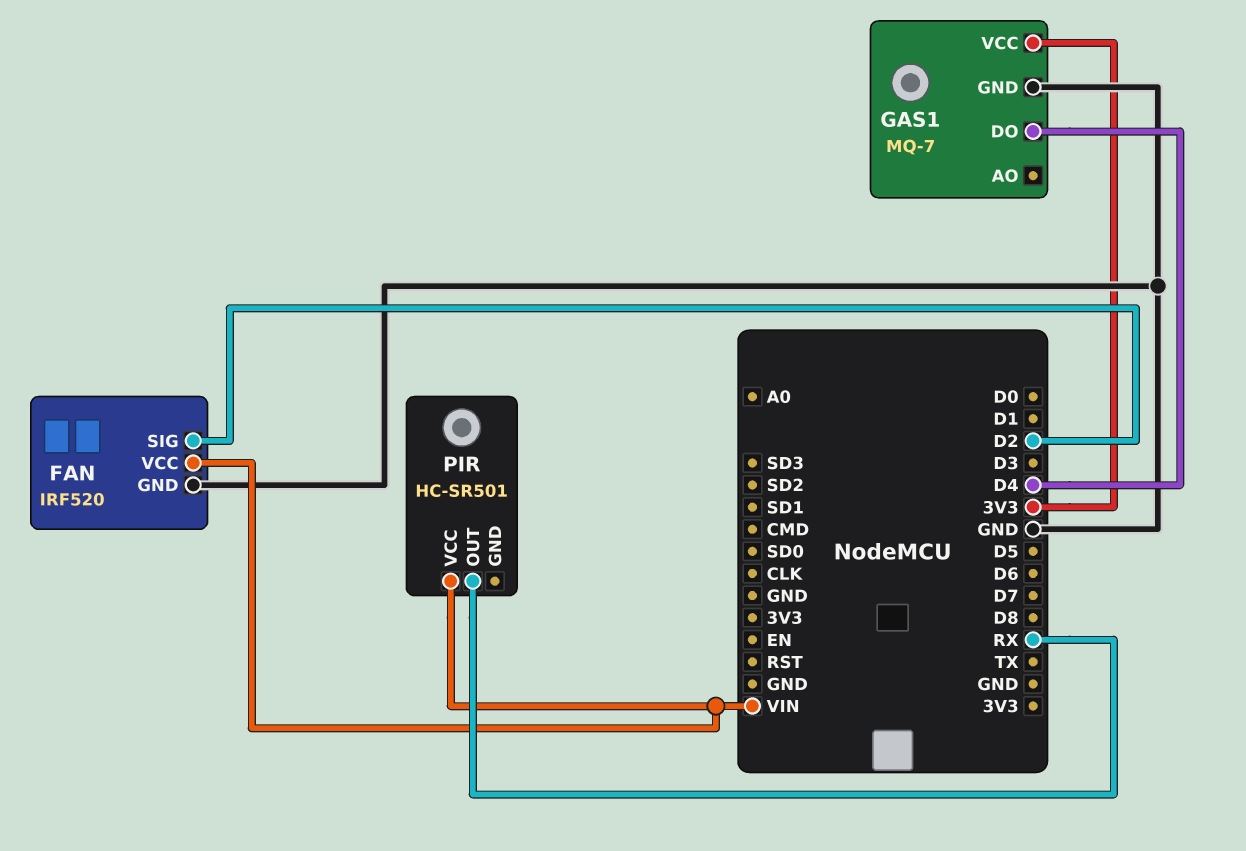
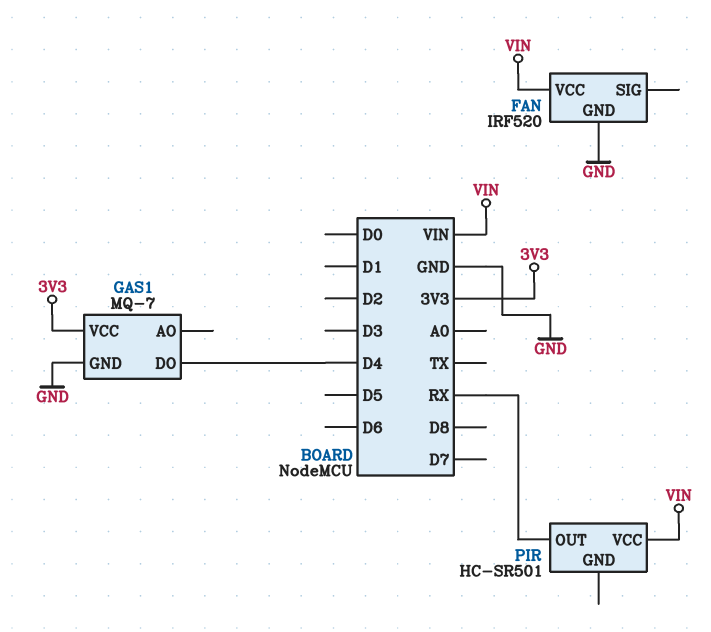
FAN pin SIG: D2 -> none

